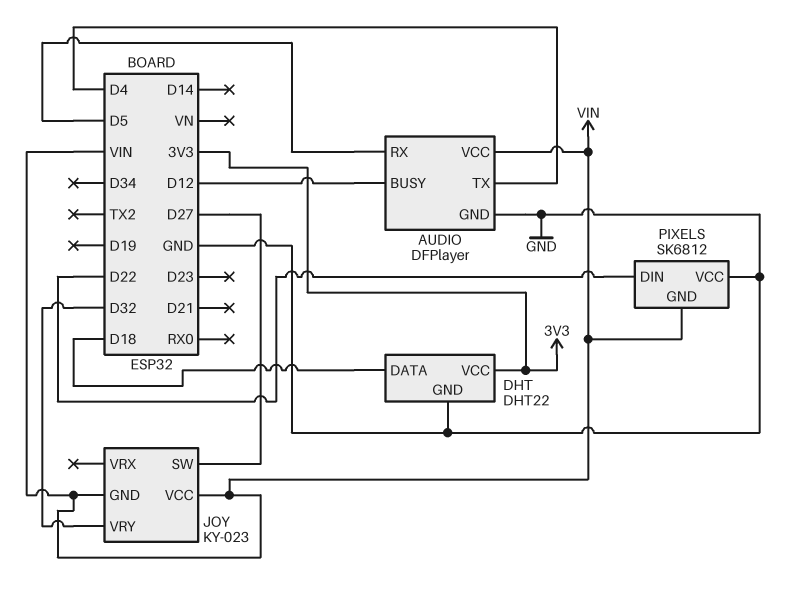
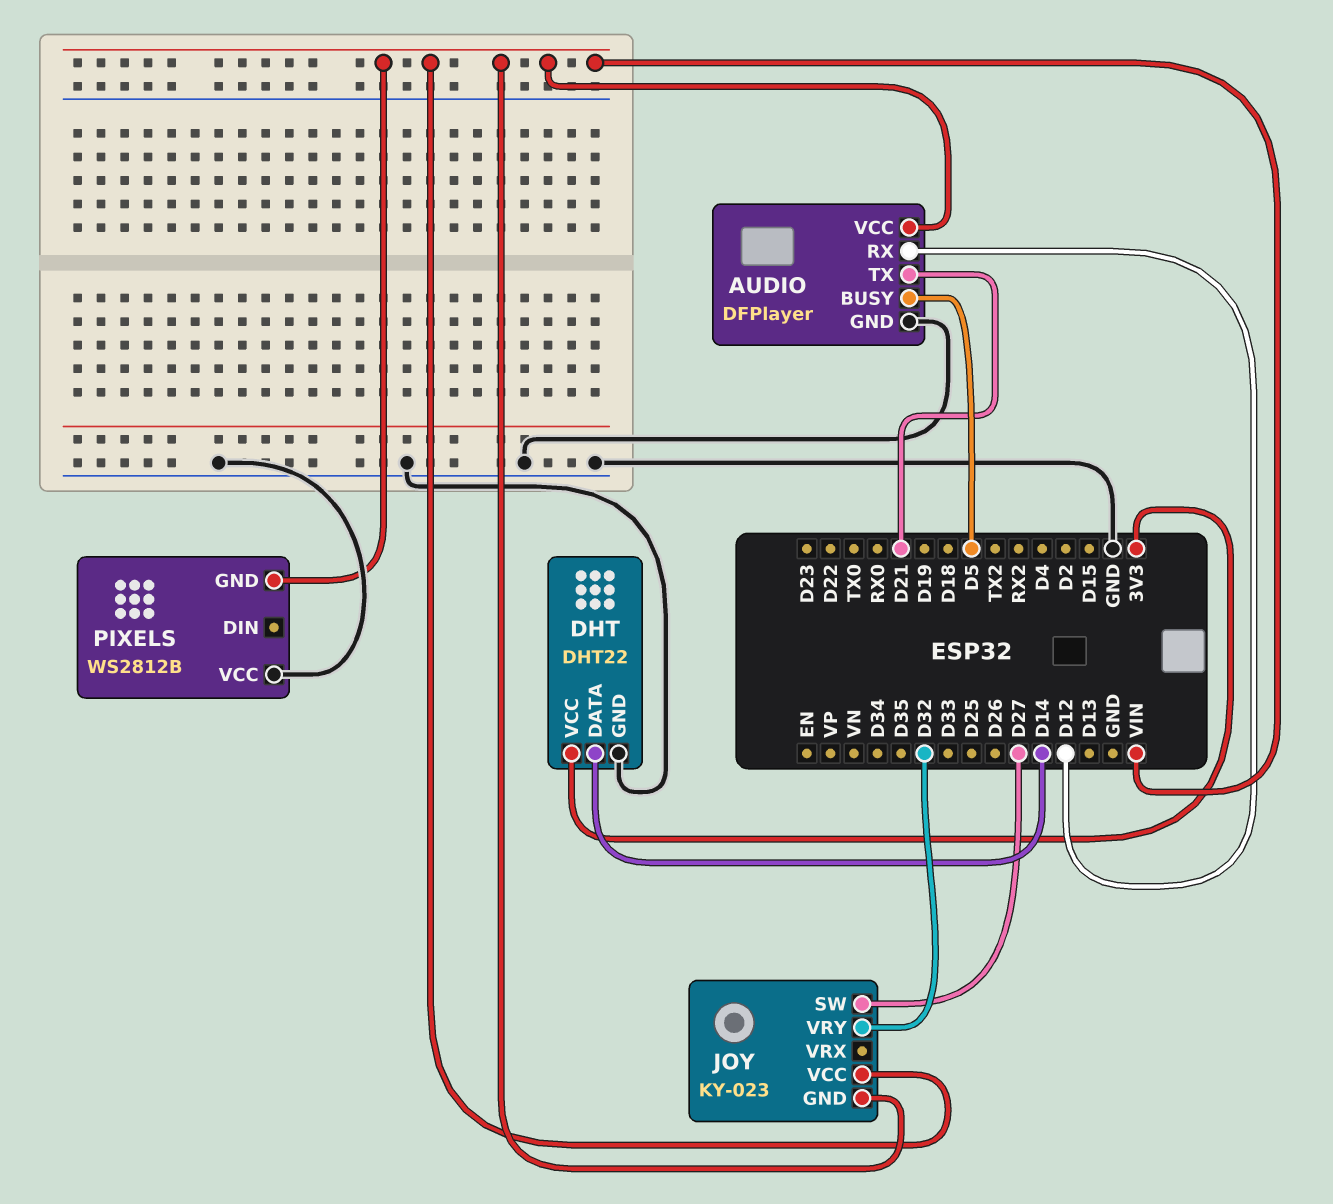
AUDIO pin BUSY: D12 -> D5
AUDIO pin RX: D5 -> D12
AUDIO pin TX: D4 -> D21
DHT pin DATA: D18 -> D14
PIXELS: SK6812 -> WS2812B
PIXELS pin DIN: D22 -> none

